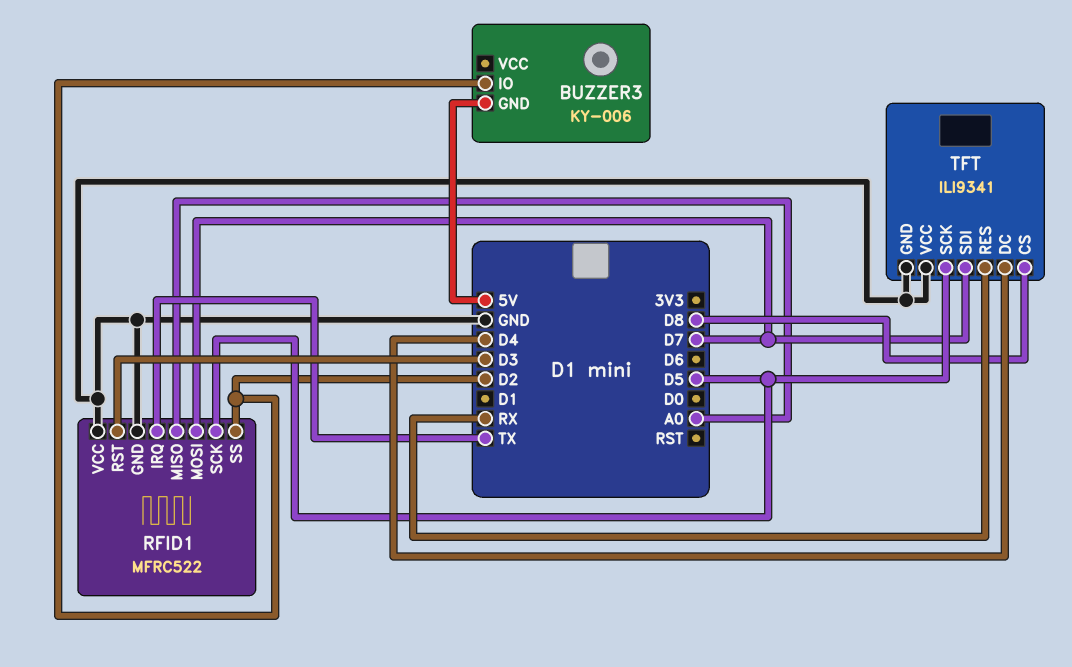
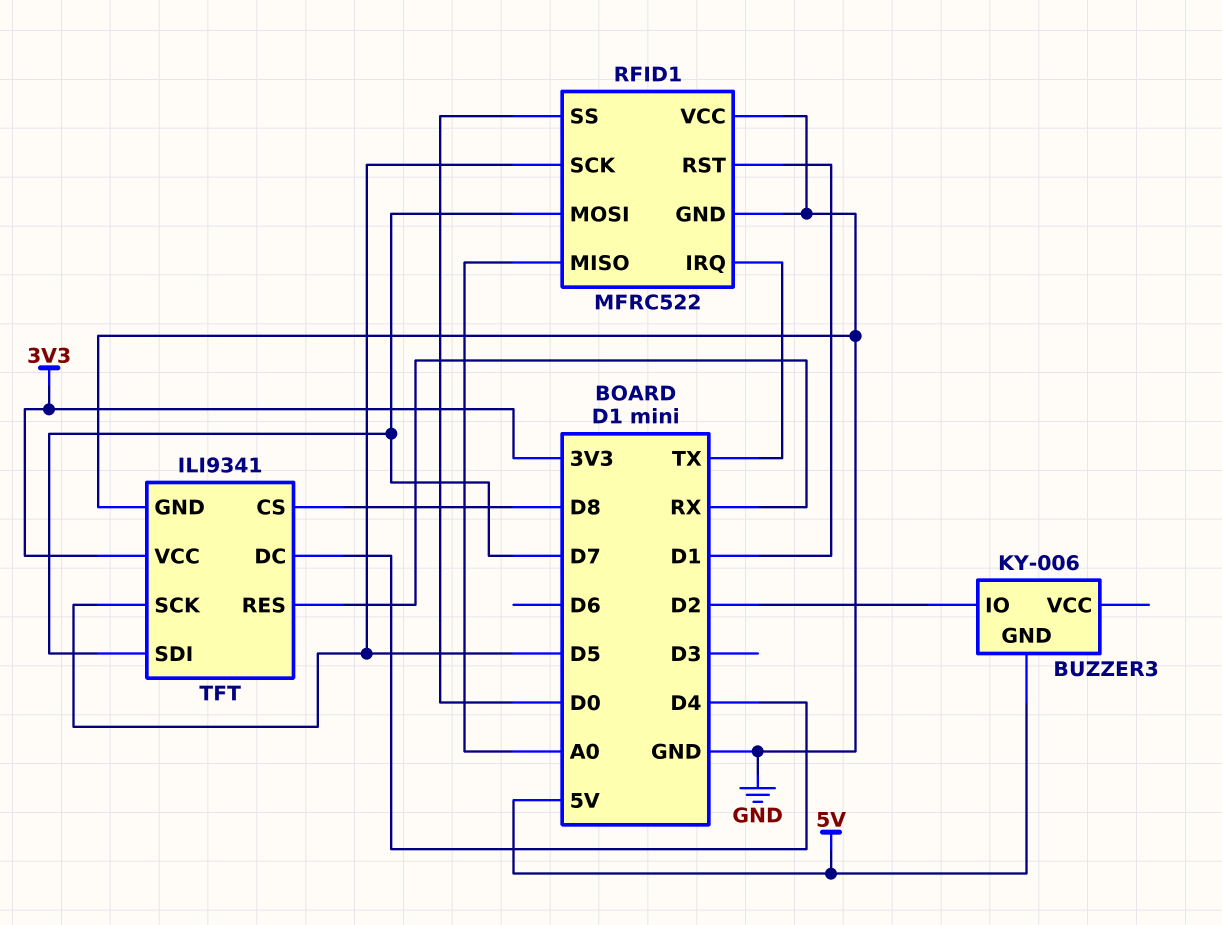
RFID1 pin RST: D3 -> D1
RFID1 pin SS: D2 -> D0
TFT pin VCC: GND -> 3V3

